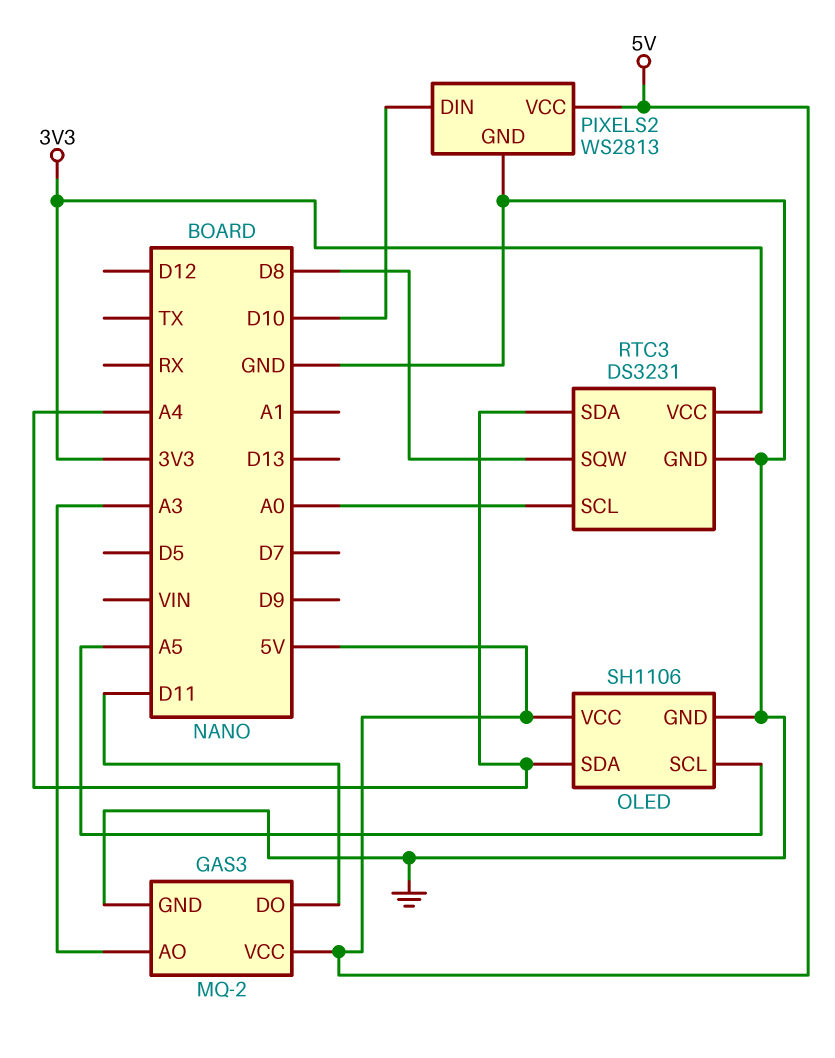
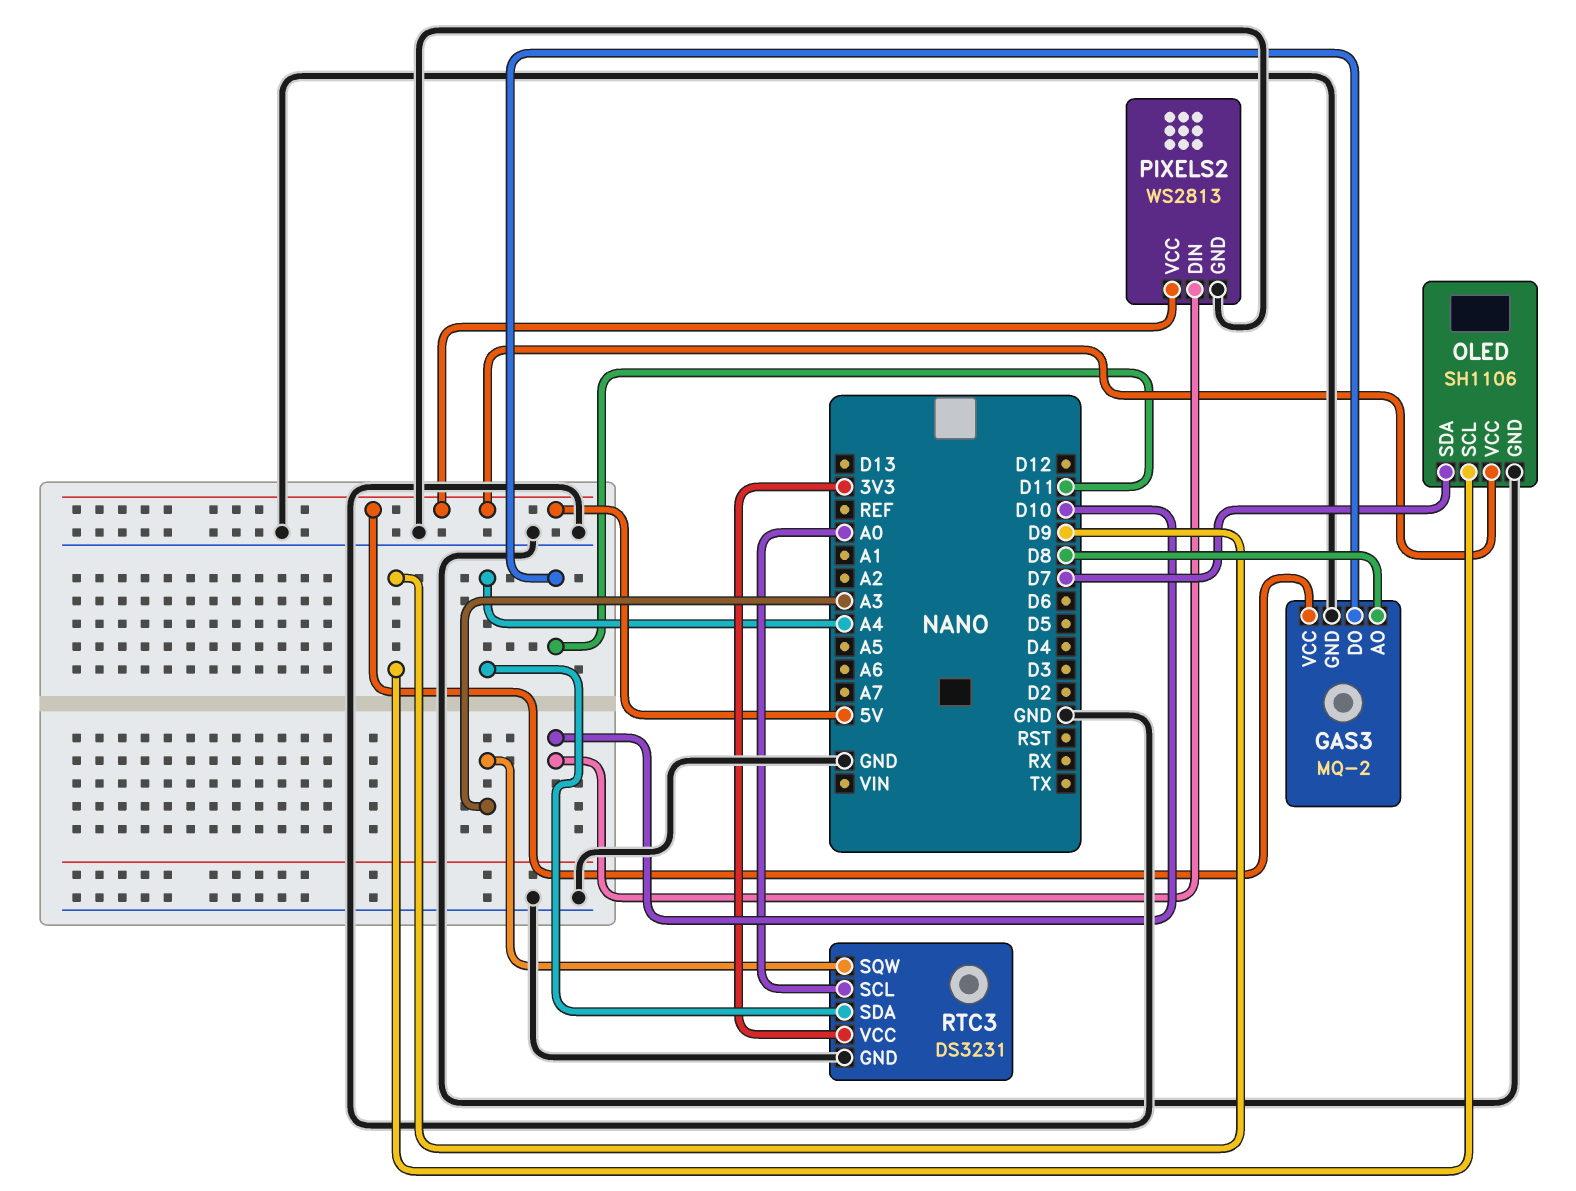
GAS3 pin AO: A3 -> D8
OLED pin SCL: A5 -> D9
OLED pin SDA: A4 -> D7
RTC3 pin SQW: D8 -> A3

